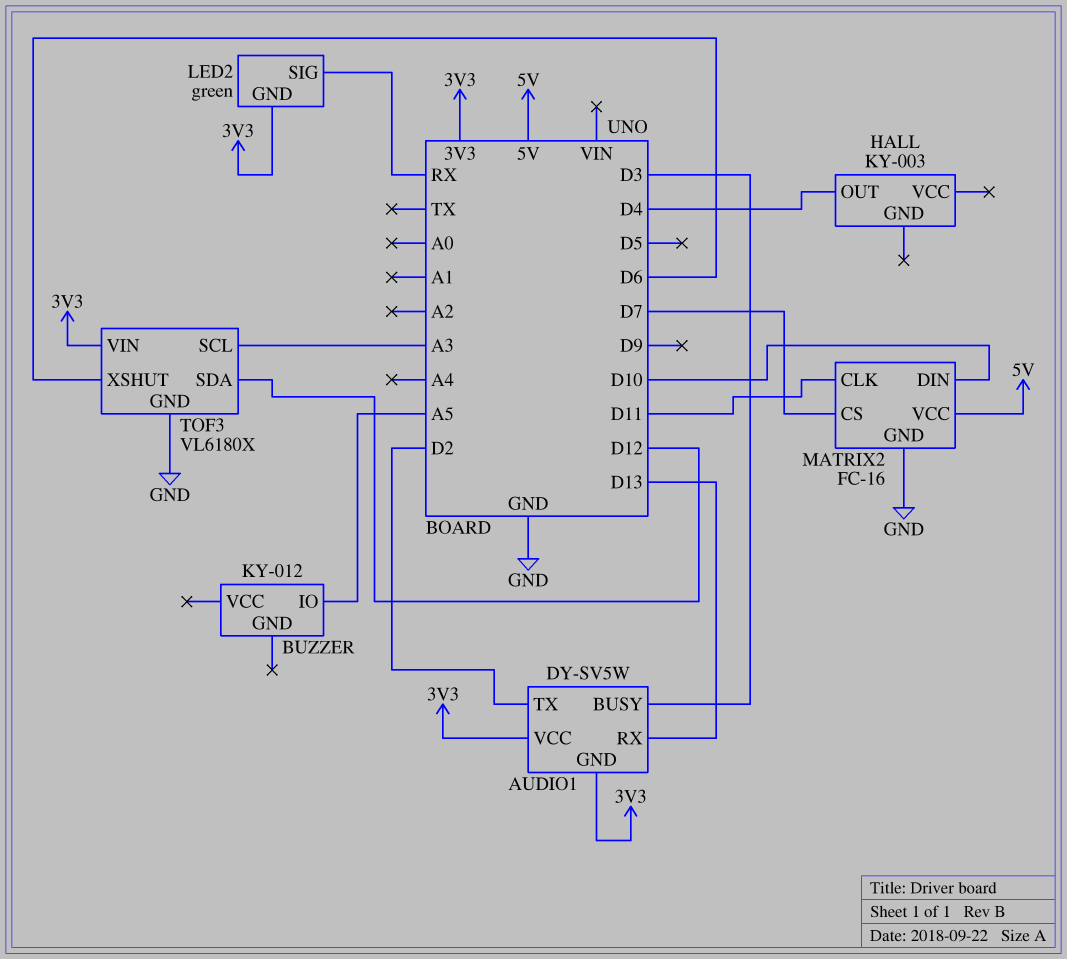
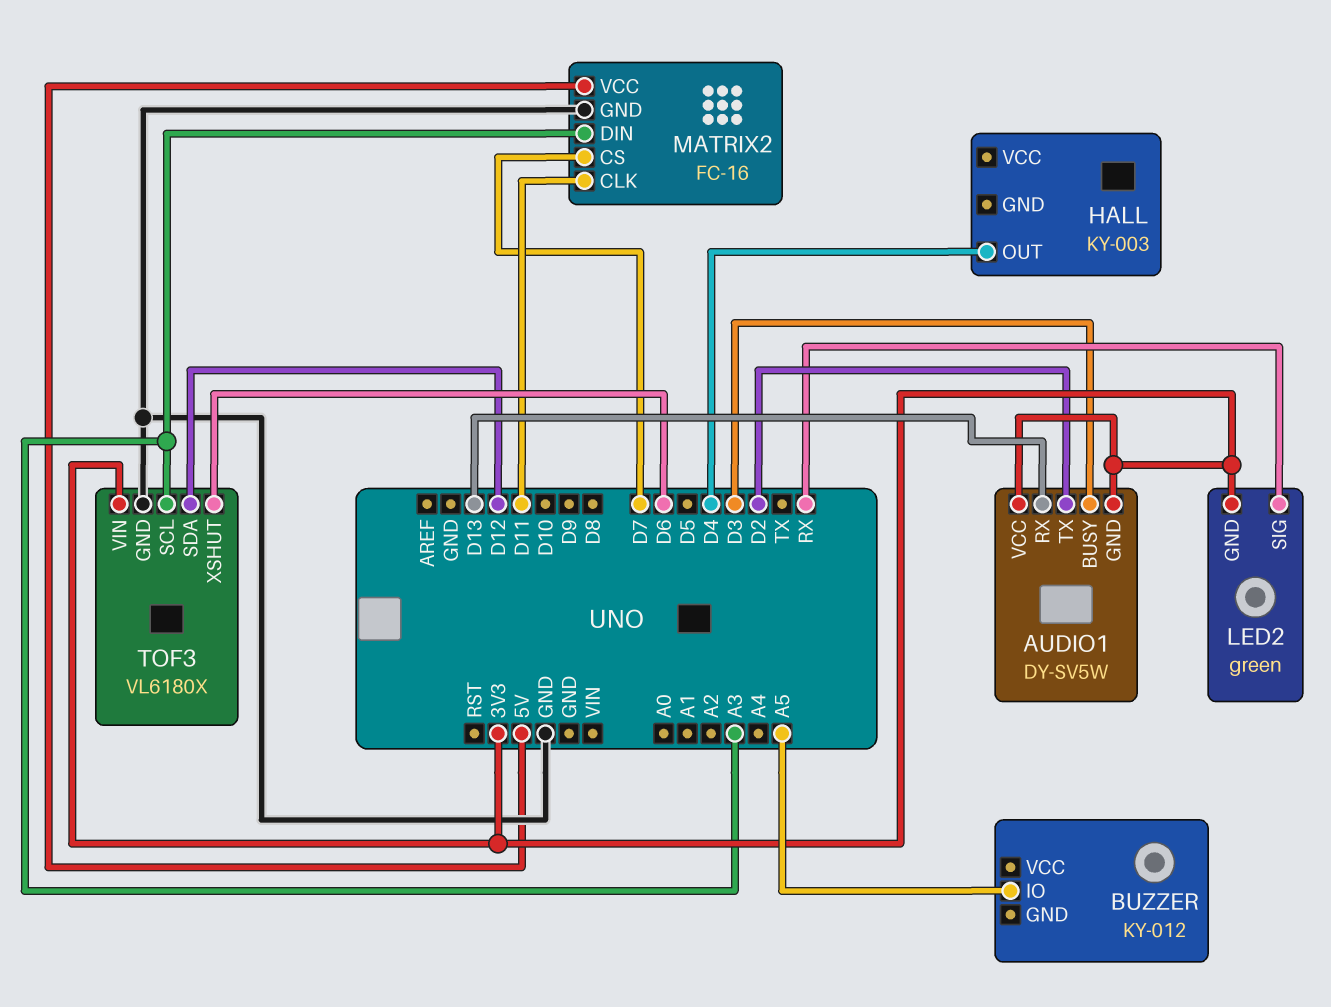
MATRIX2 pin DIN: D10 -> A3

